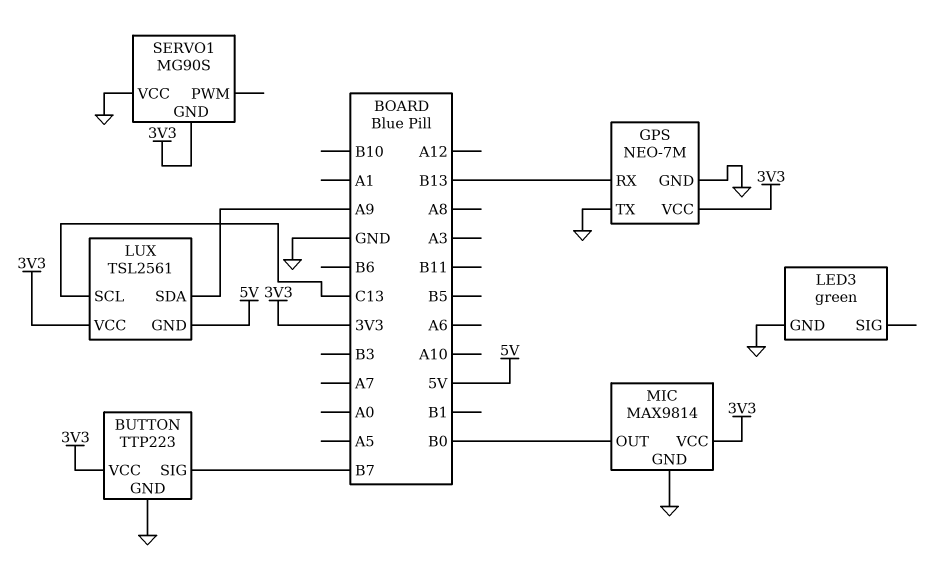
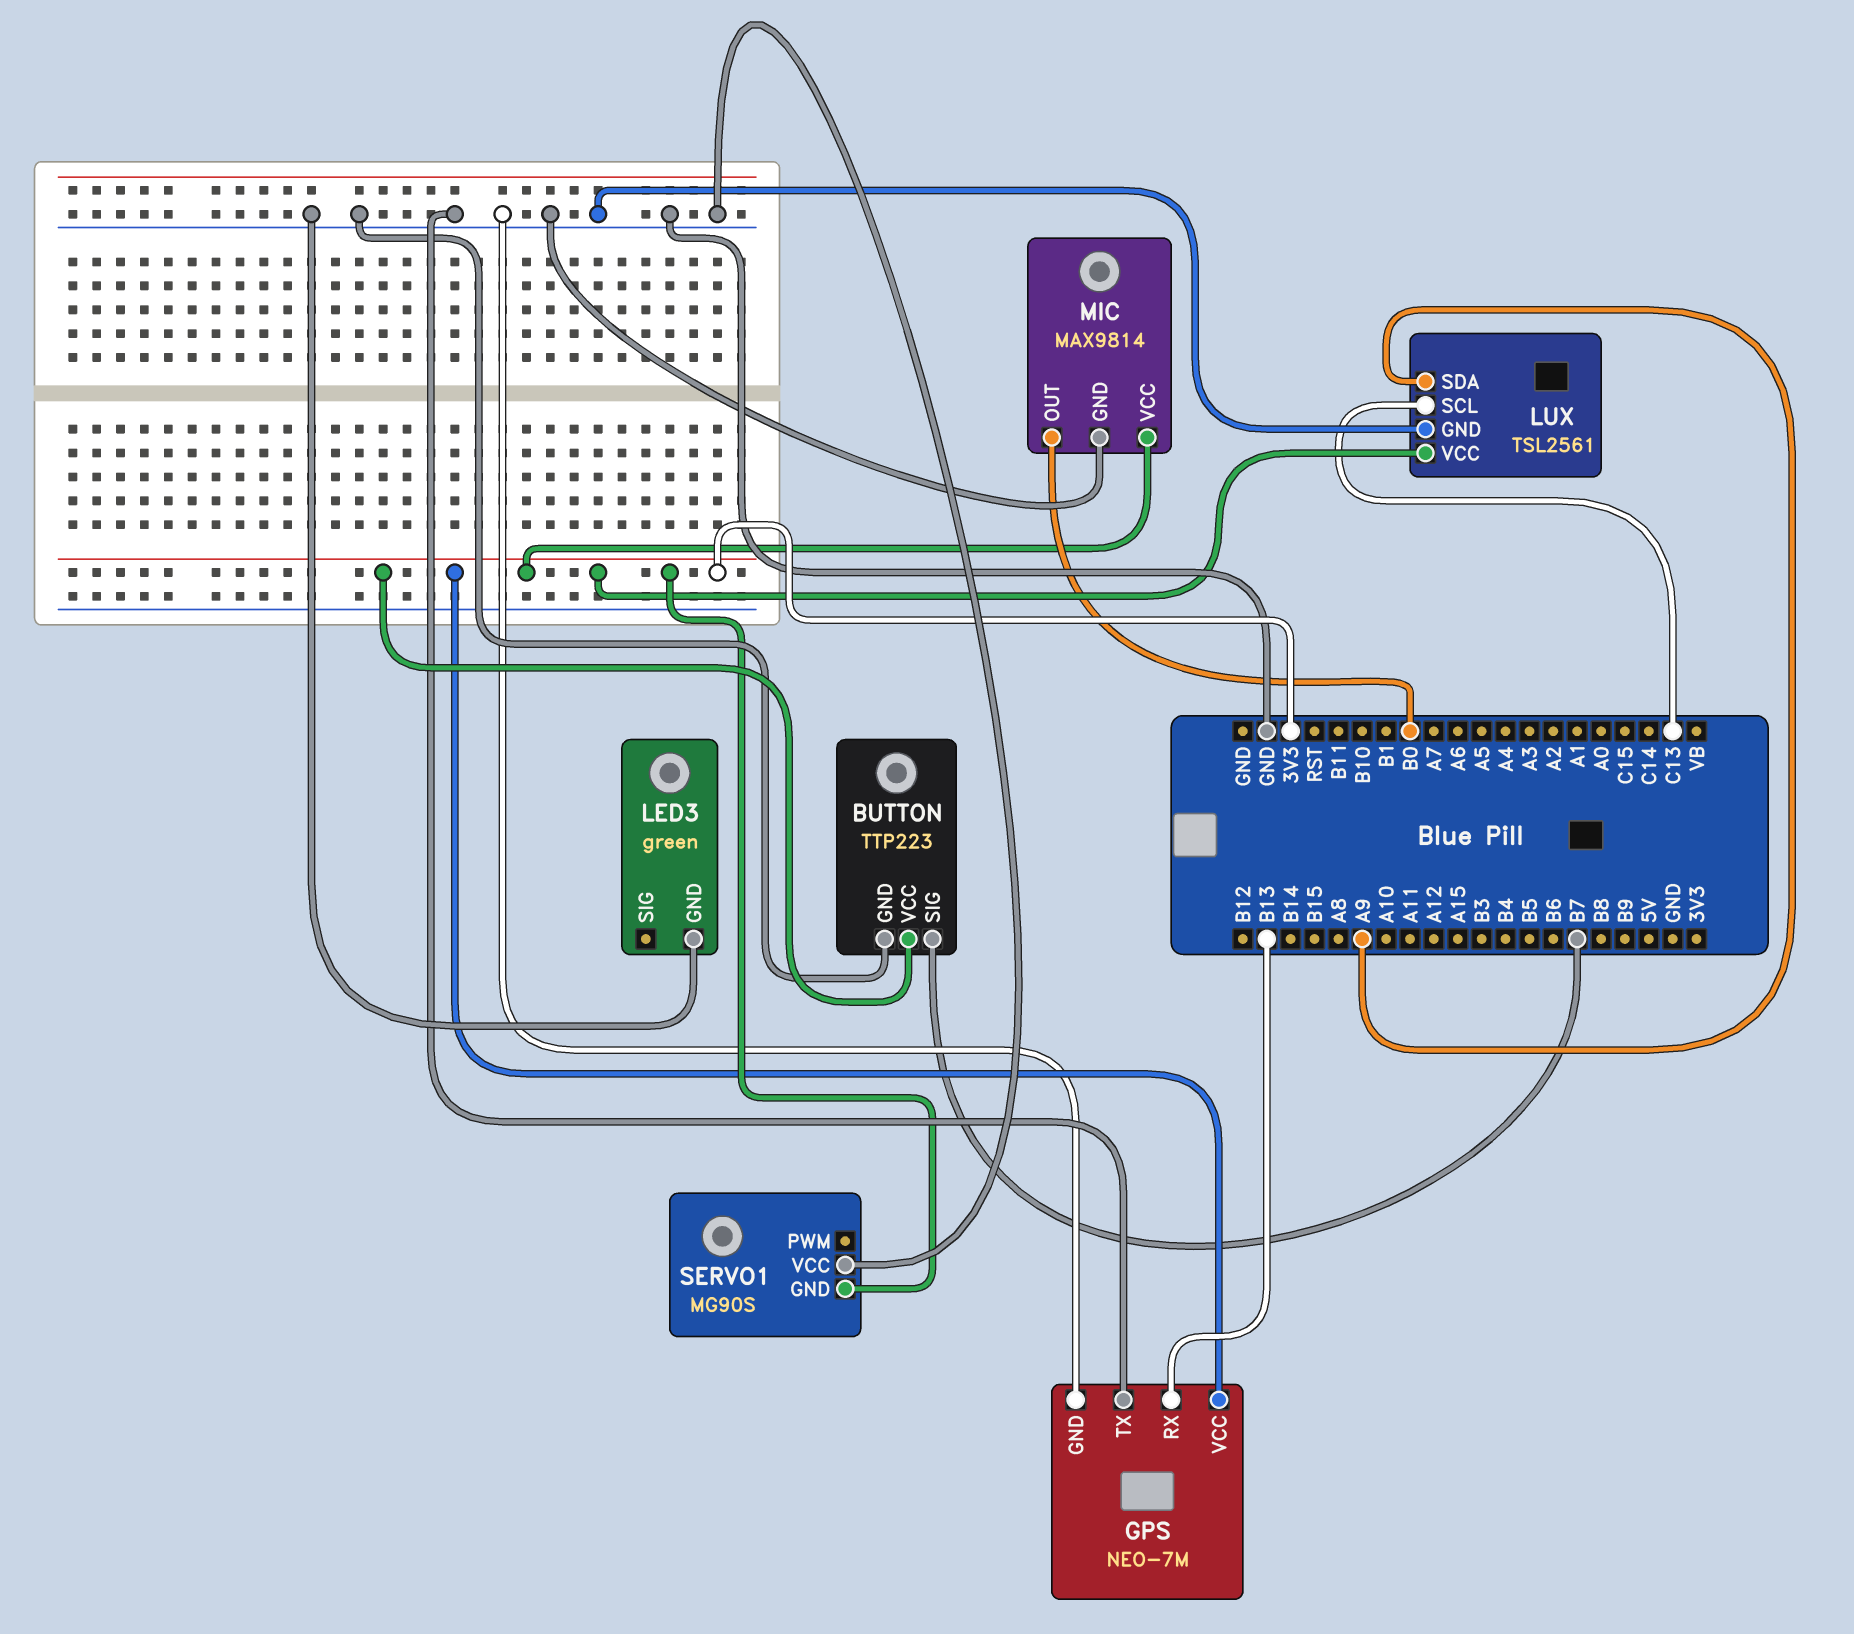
LUX pin GND: 5V -> GND

